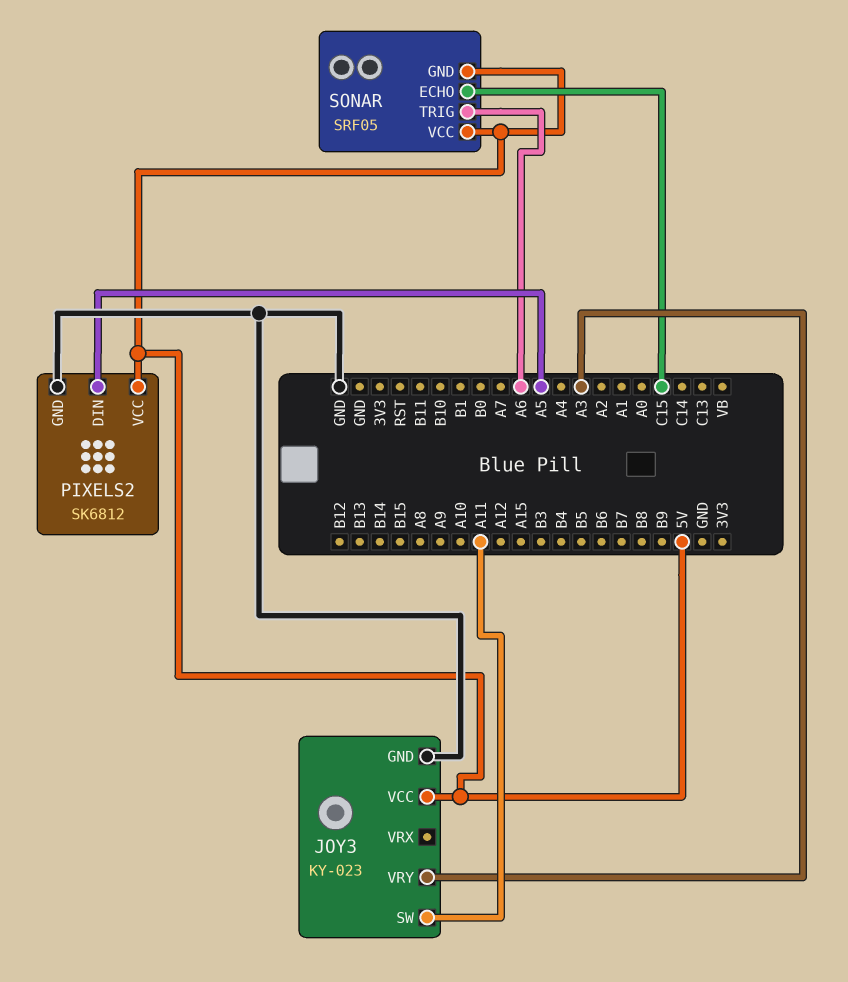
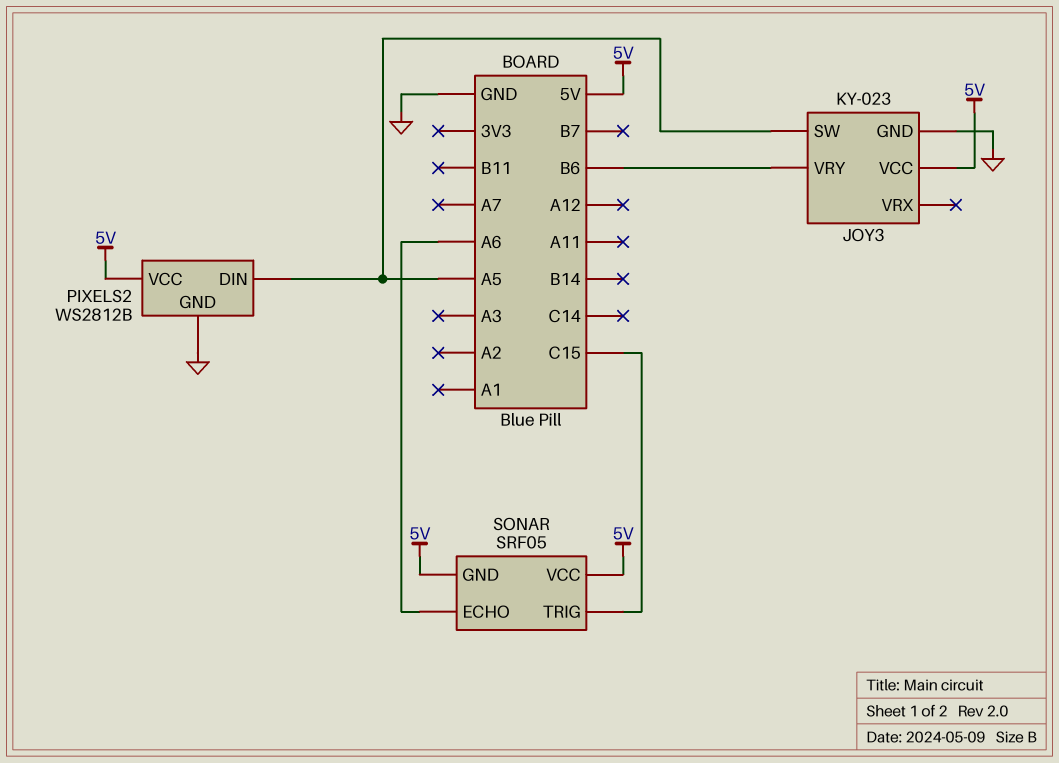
JOY3 pin SW: A11 -> A5
JOY3 pin VRY: A3 -> B6
PIXELS2: SK6812 -> WS2812B
SONAR pin ECHO: C15 -> A6
SONAR pin TRIG: A6 -> C15

